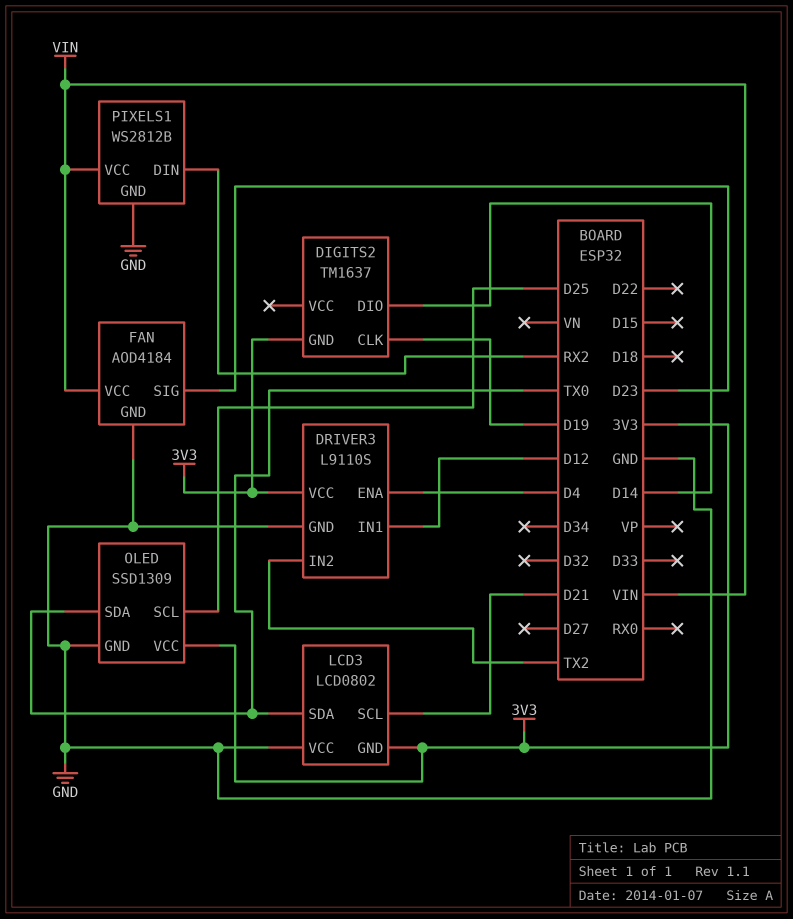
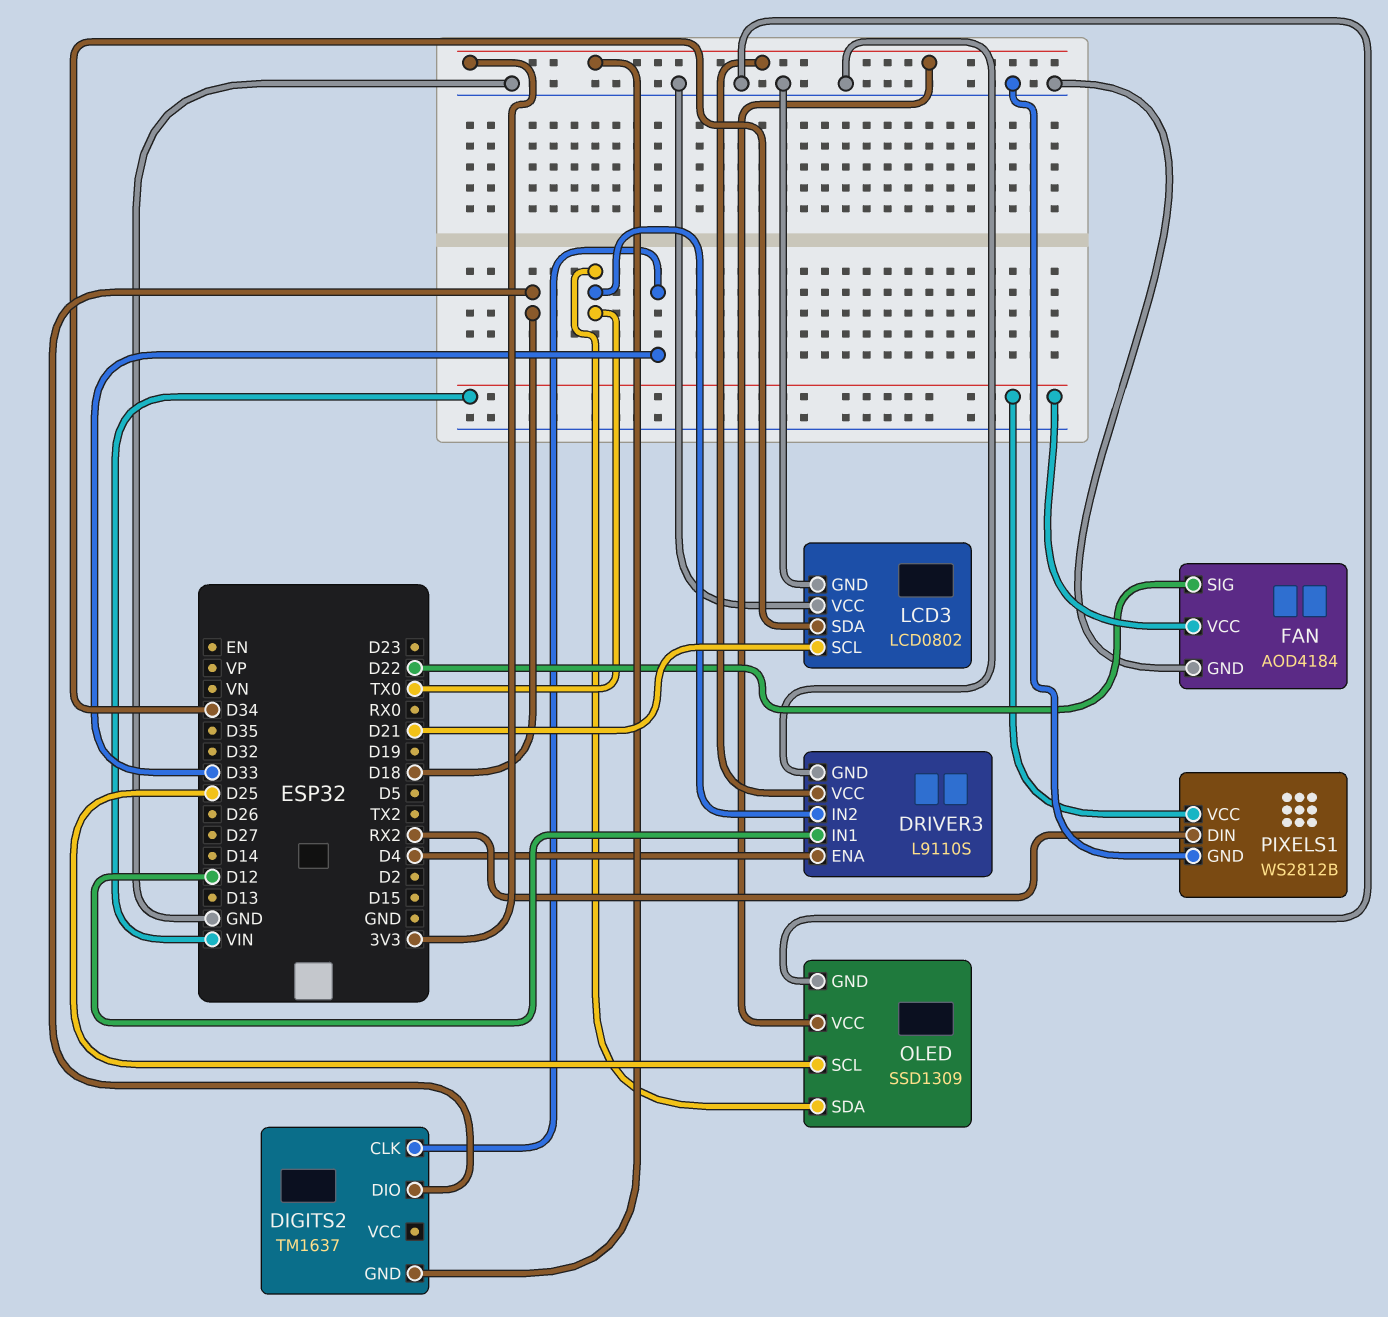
DIGITS2 pin CLK: D19 -> D33
DIGITS2 pin DIO: D14 -> D18
DRIVER3 pin IN2: TX2 -> TX0
FAN pin SIG: D23 -> D22
LCD3 pin GND: 3V3 -> GND
LCD3 pin SDA: TX0 -> D34

